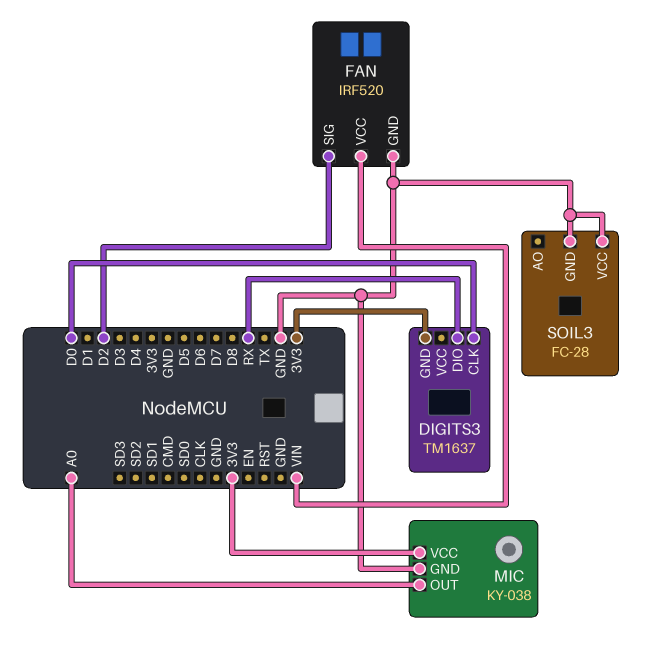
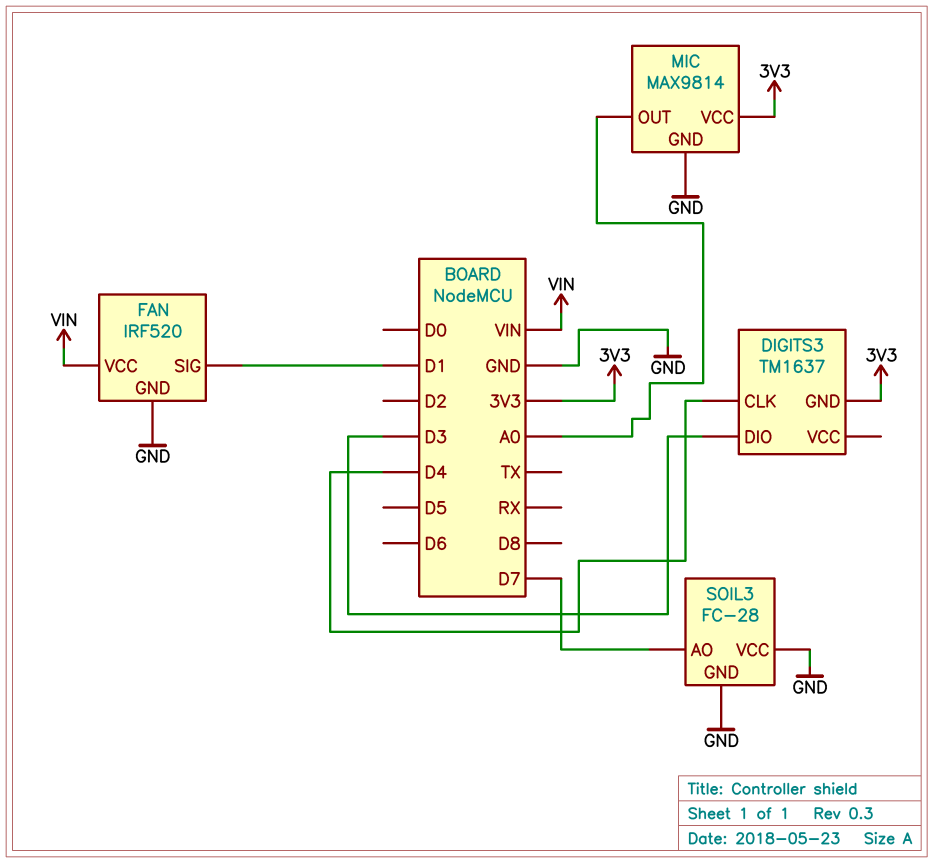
DIGITS3 pin CLK: D0 -> D4
DIGITS3 pin DIO: RX -> D3
FAN pin SIG: D2 -> D1
MIC: KY-038 -> MAX9814
SOIL3 pin AO: none -> D7

